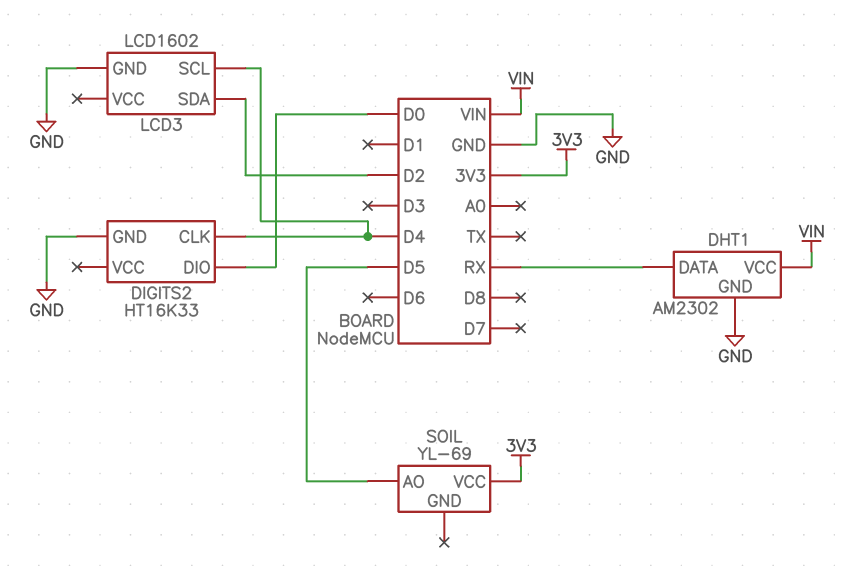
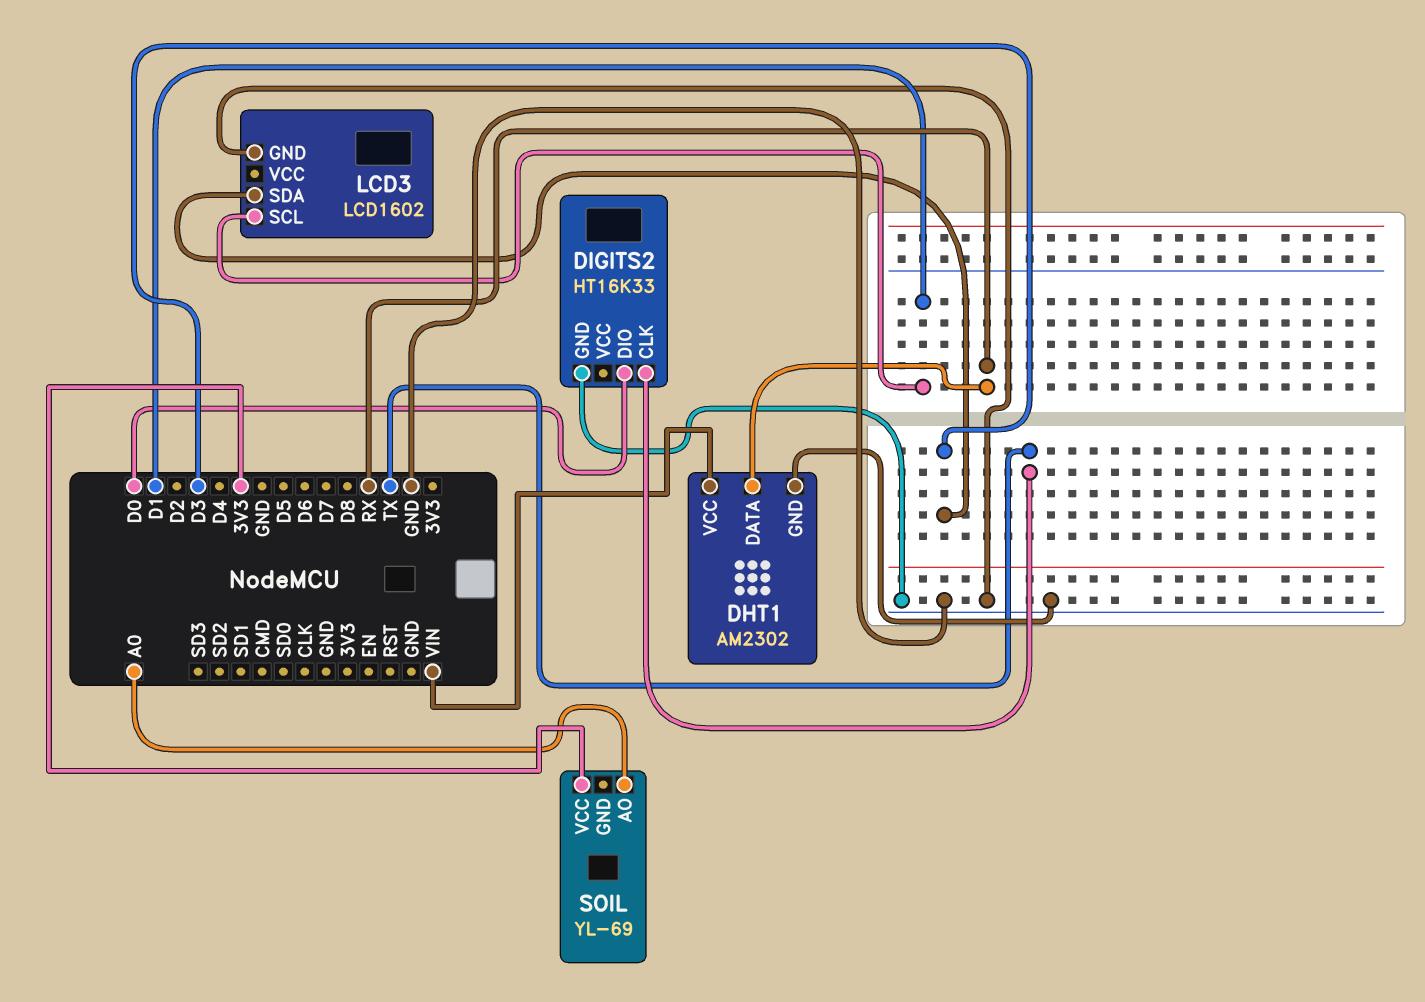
DIGITS2 pin CLK: D4 -> TX
LCD3 pin SCL: D4 -> D1
LCD3 pin SDA: D2 -> D3
SOIL pin AO: D5 -> A0

